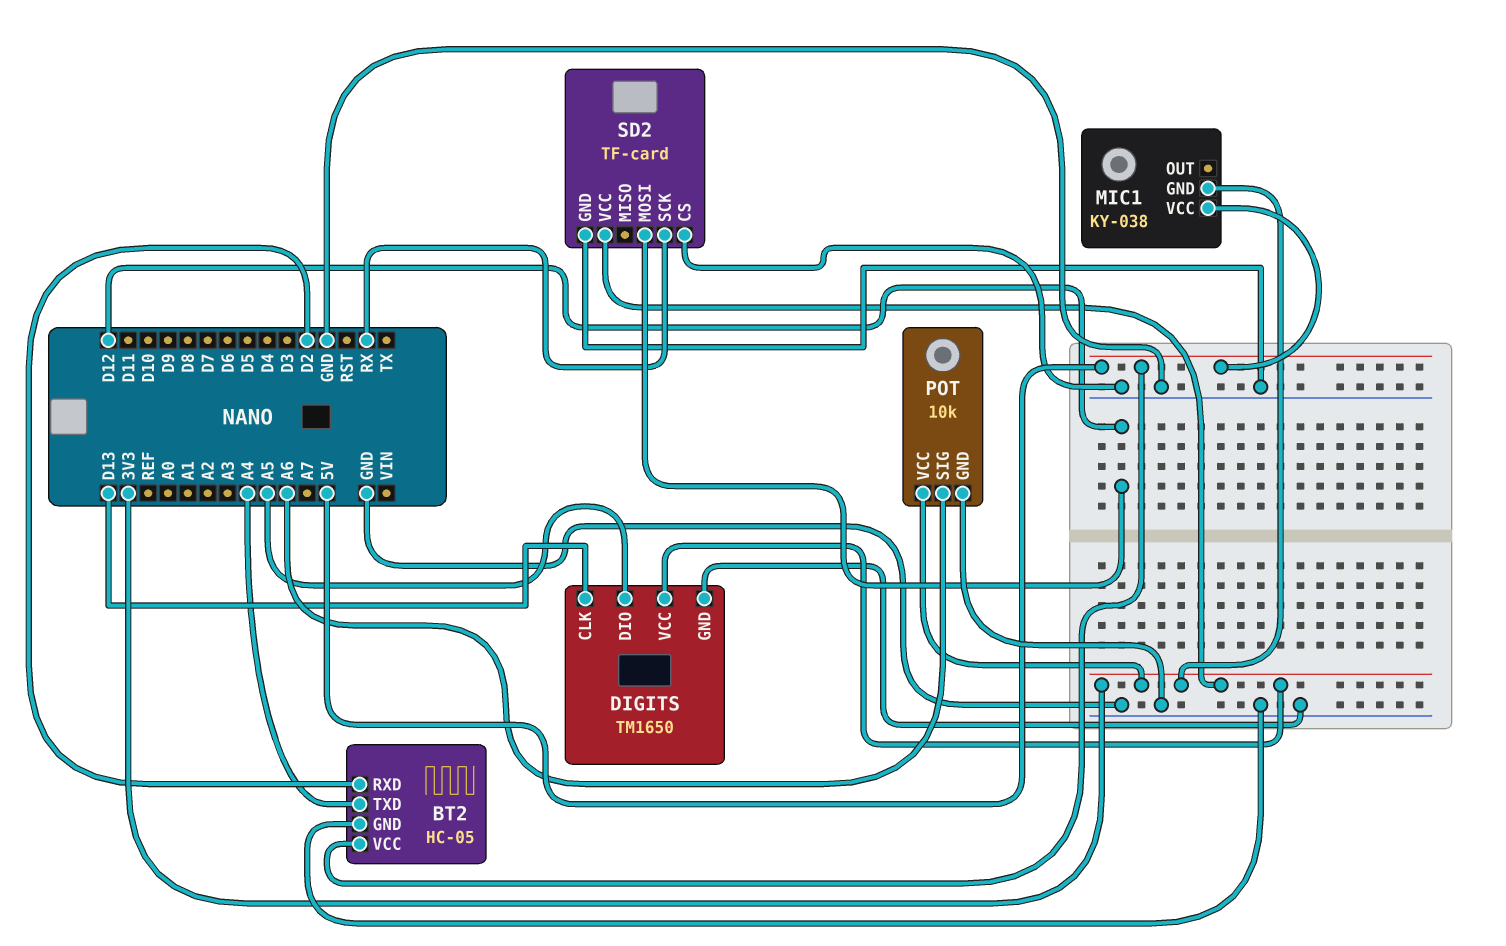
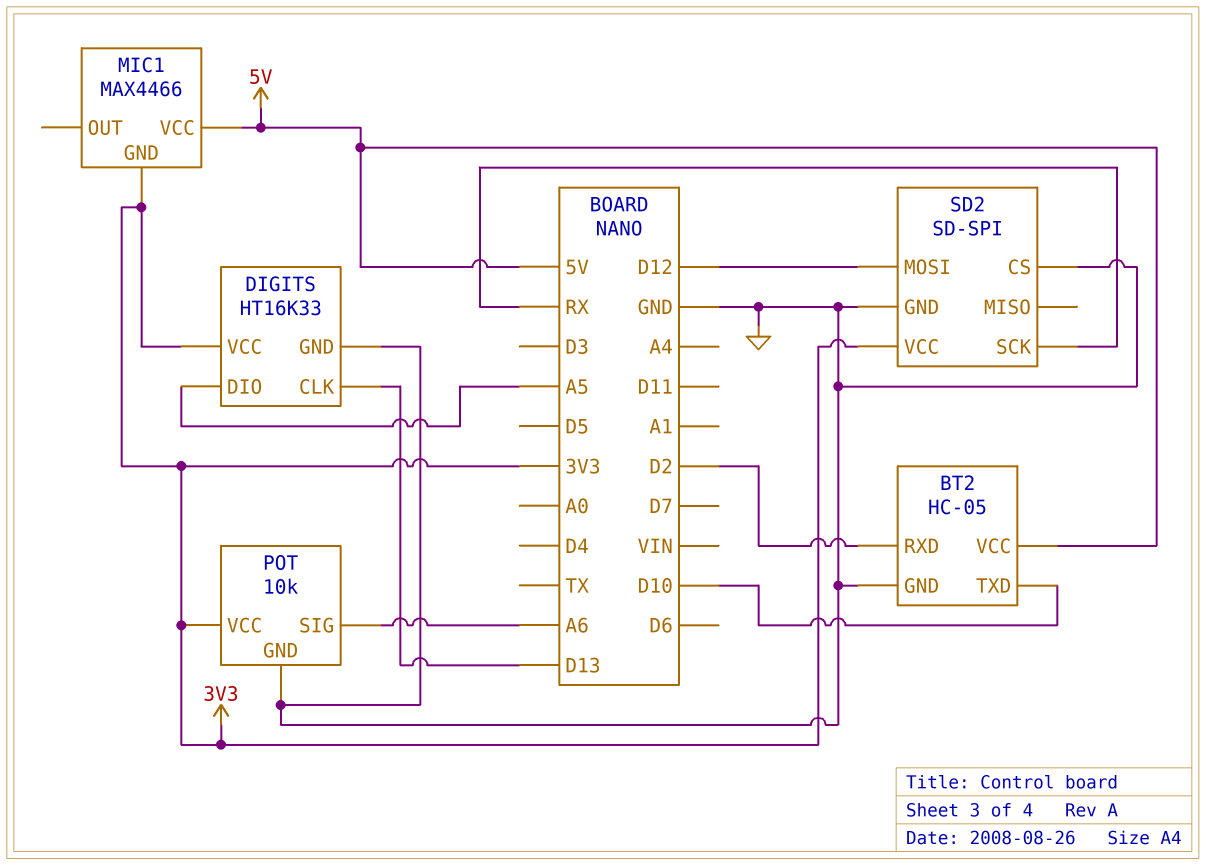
BT2 pin TXD: A4 -> D10
DIGITS: TM1650 -> HT16K33
MIC1: KY-038 -> MAX4466
SD2: TF-card -> SD-SPI

